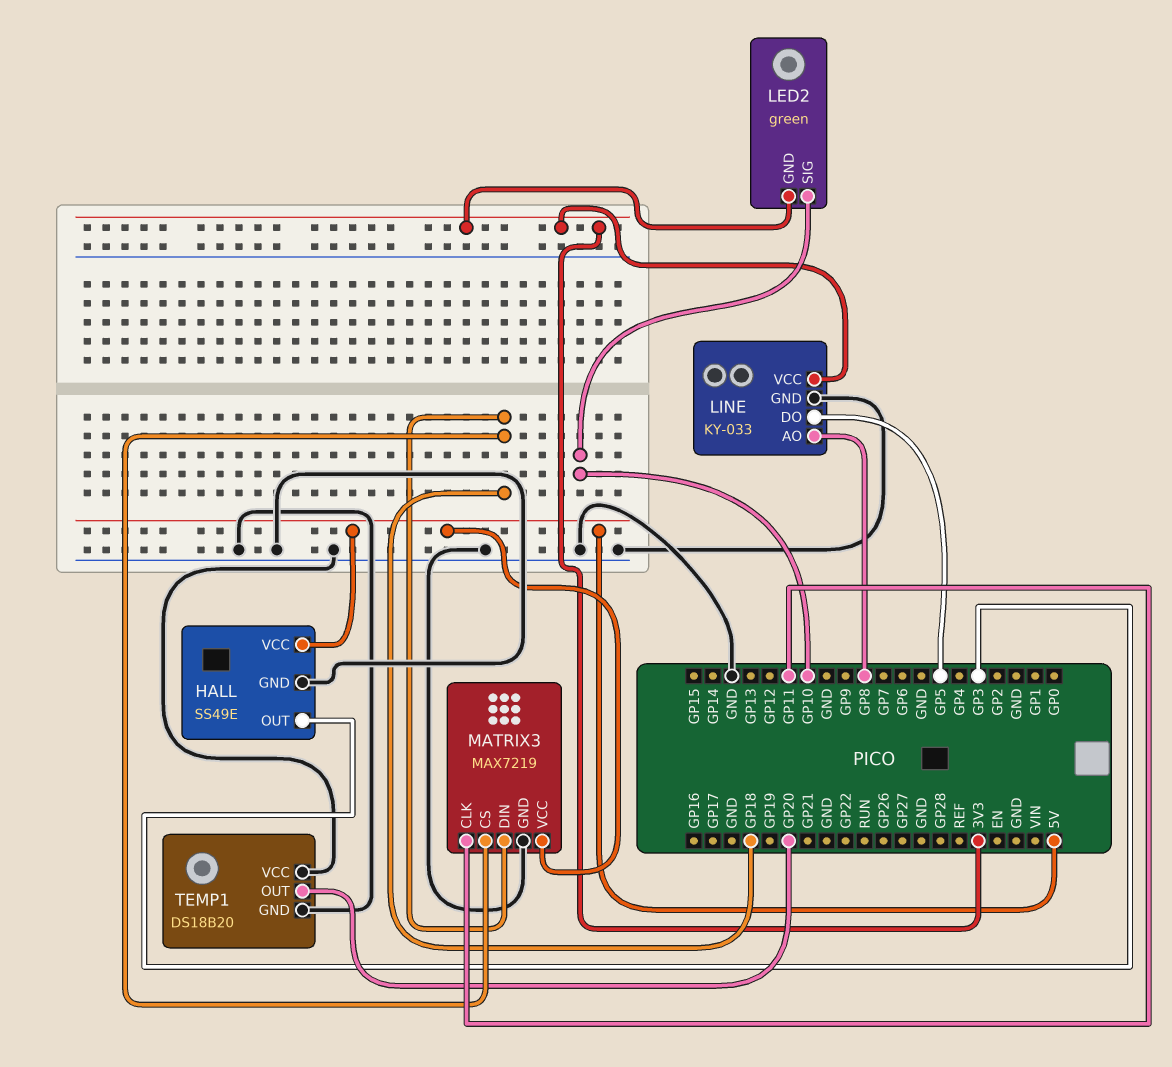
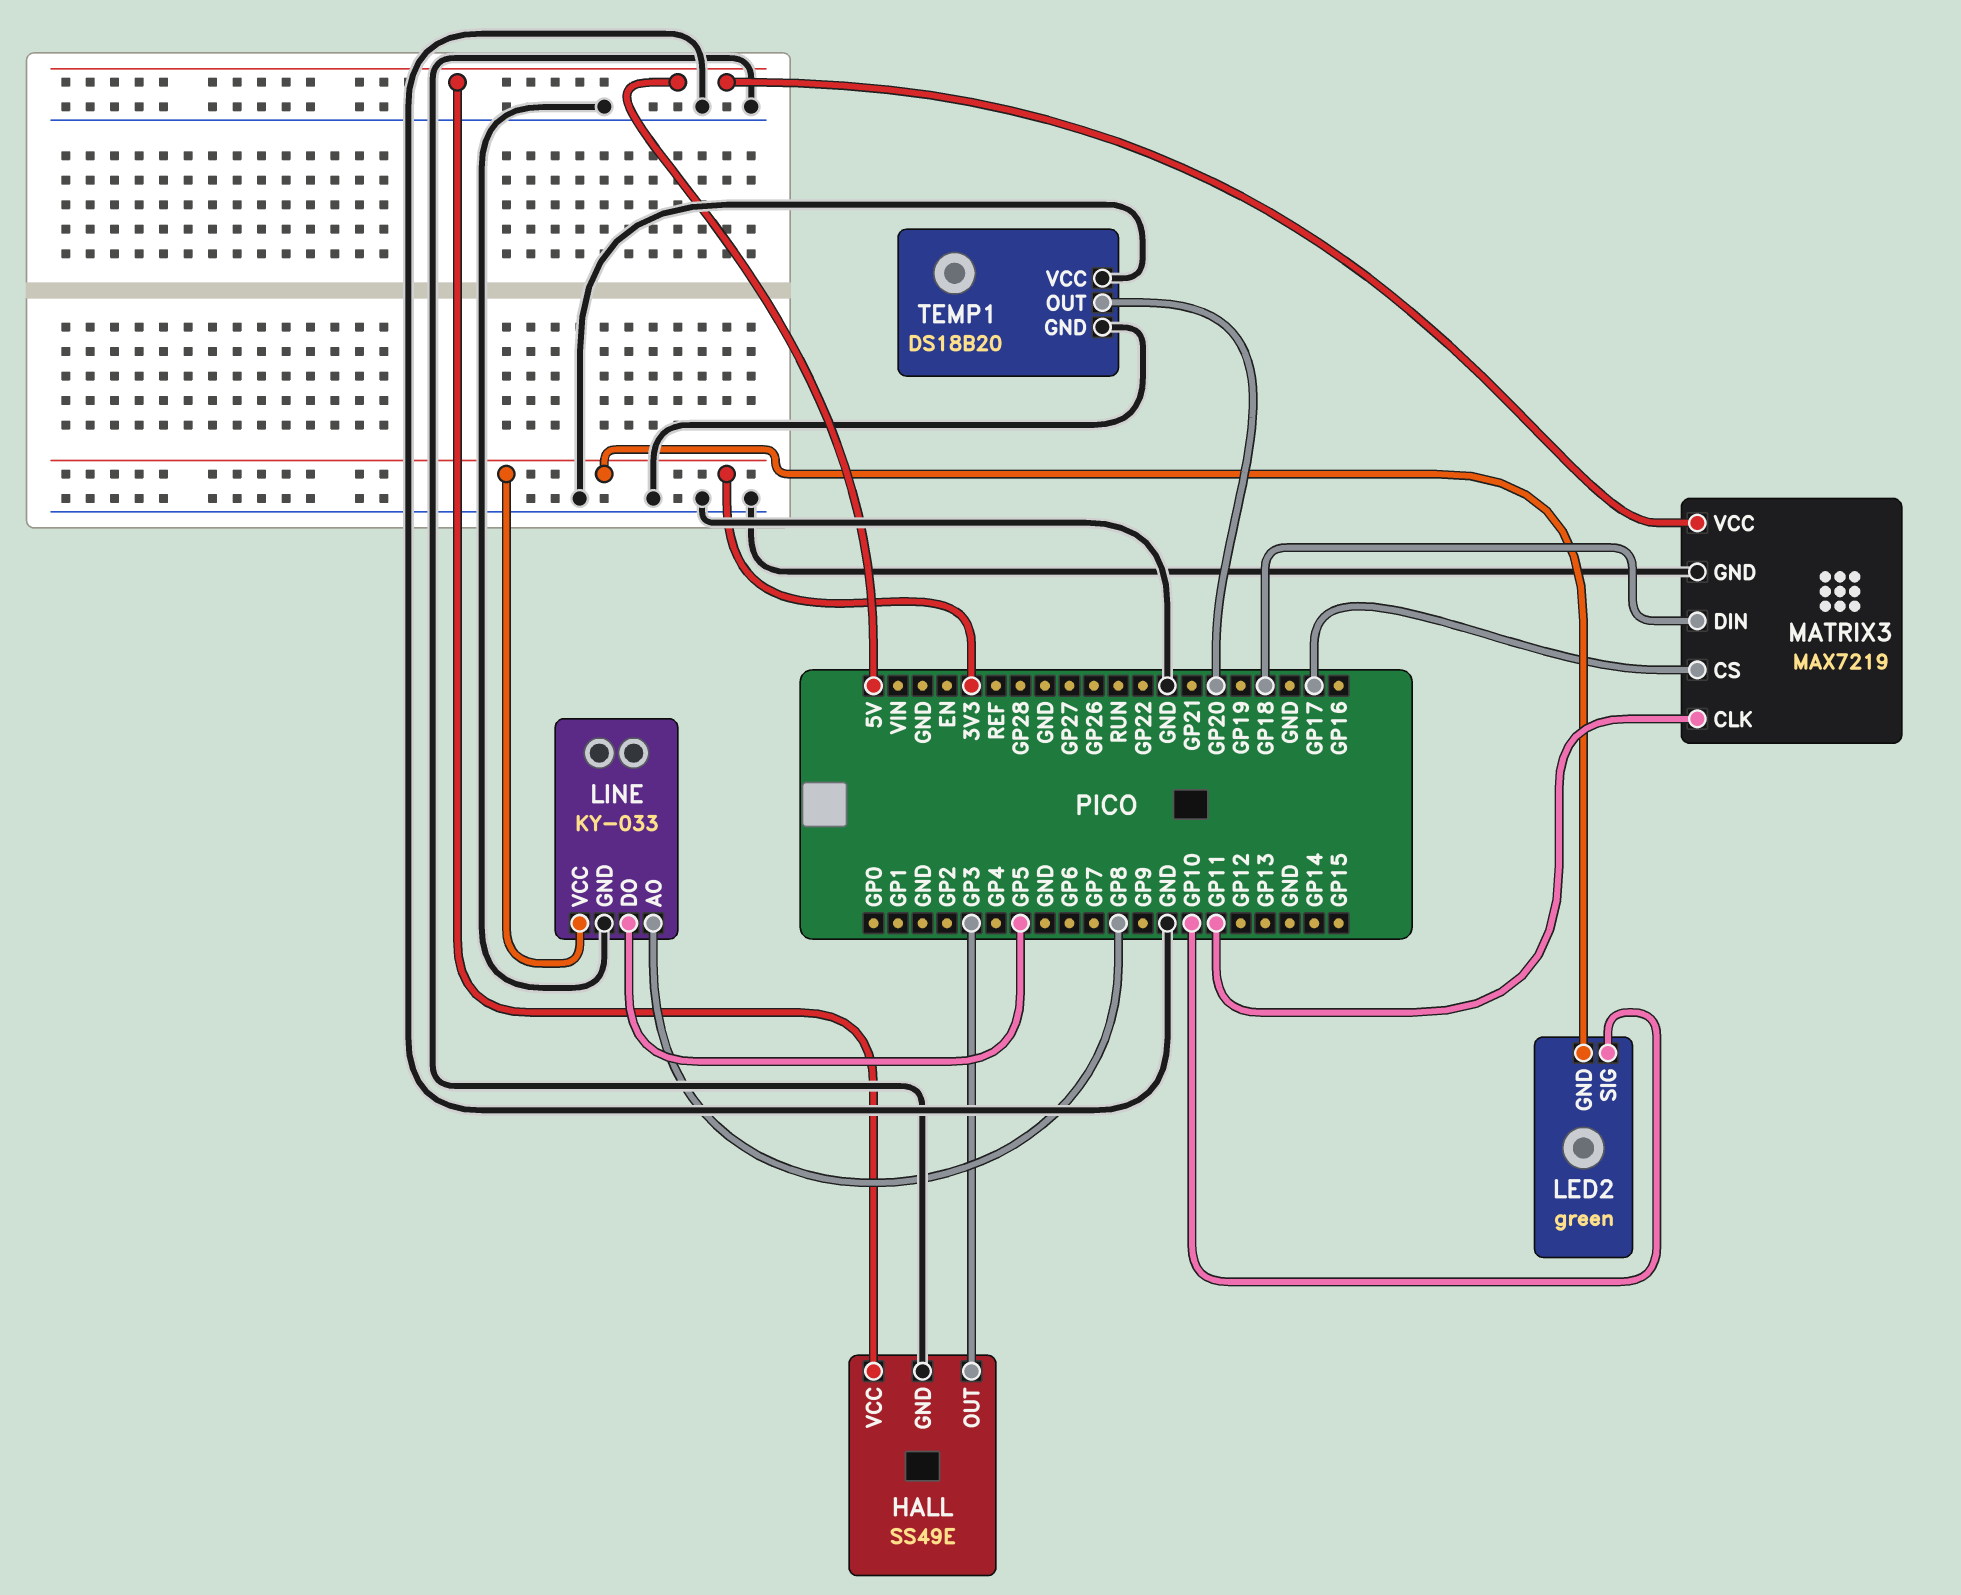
MATRIX3 pin CS: GP18 -> GP17

